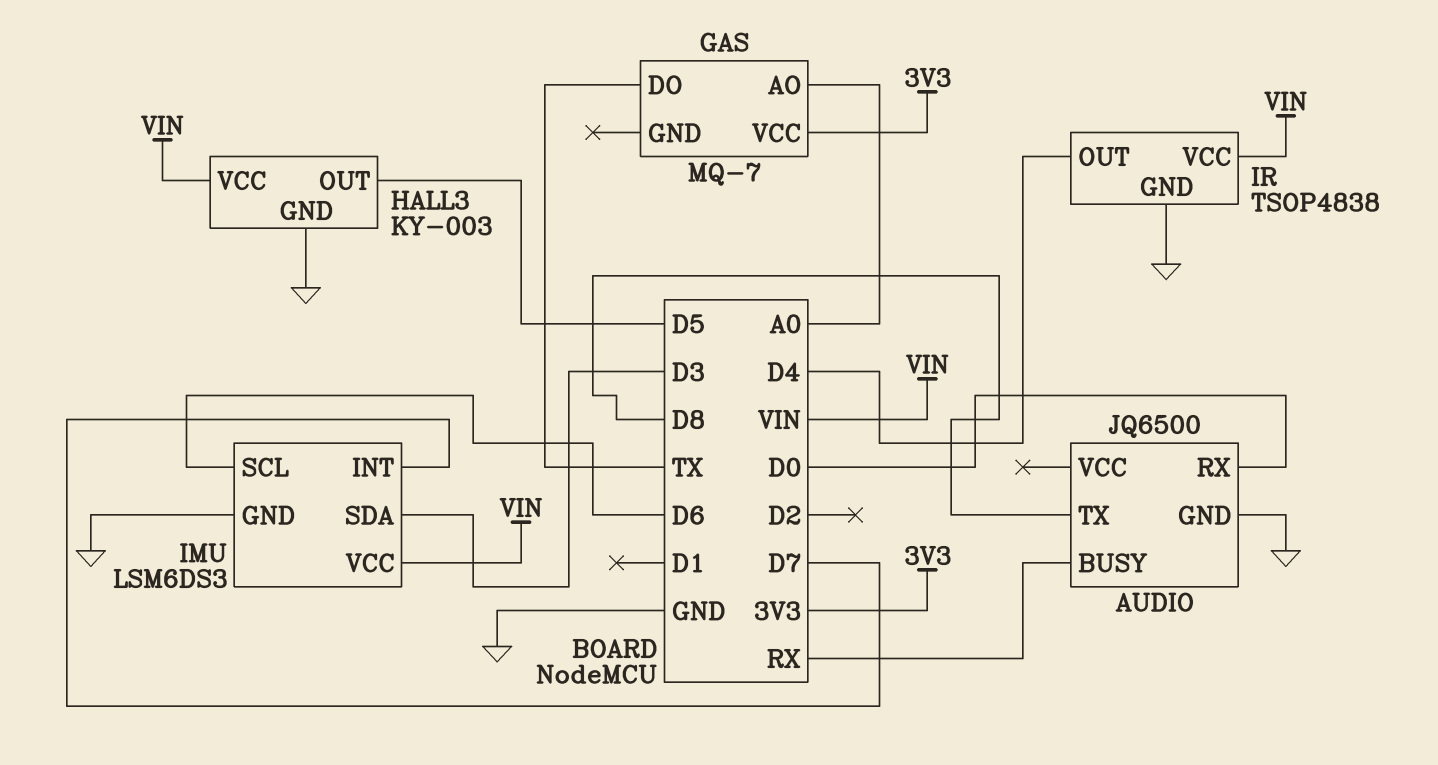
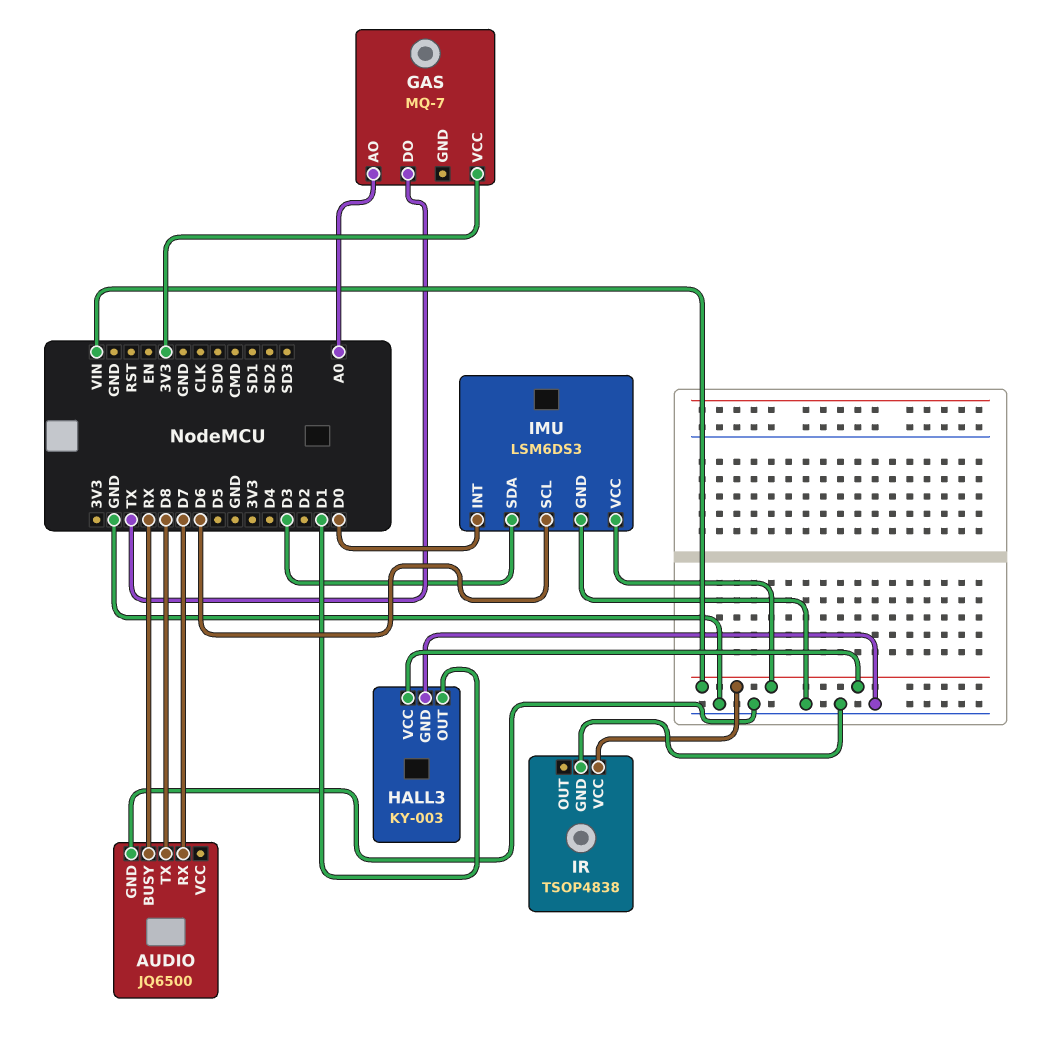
AUDIO pin RX: D0 -> D7
HALL3 pin OUT: D5 -> D1
IMU pin INT: D7 -> D0
IR pin OUT: D4 -> none

